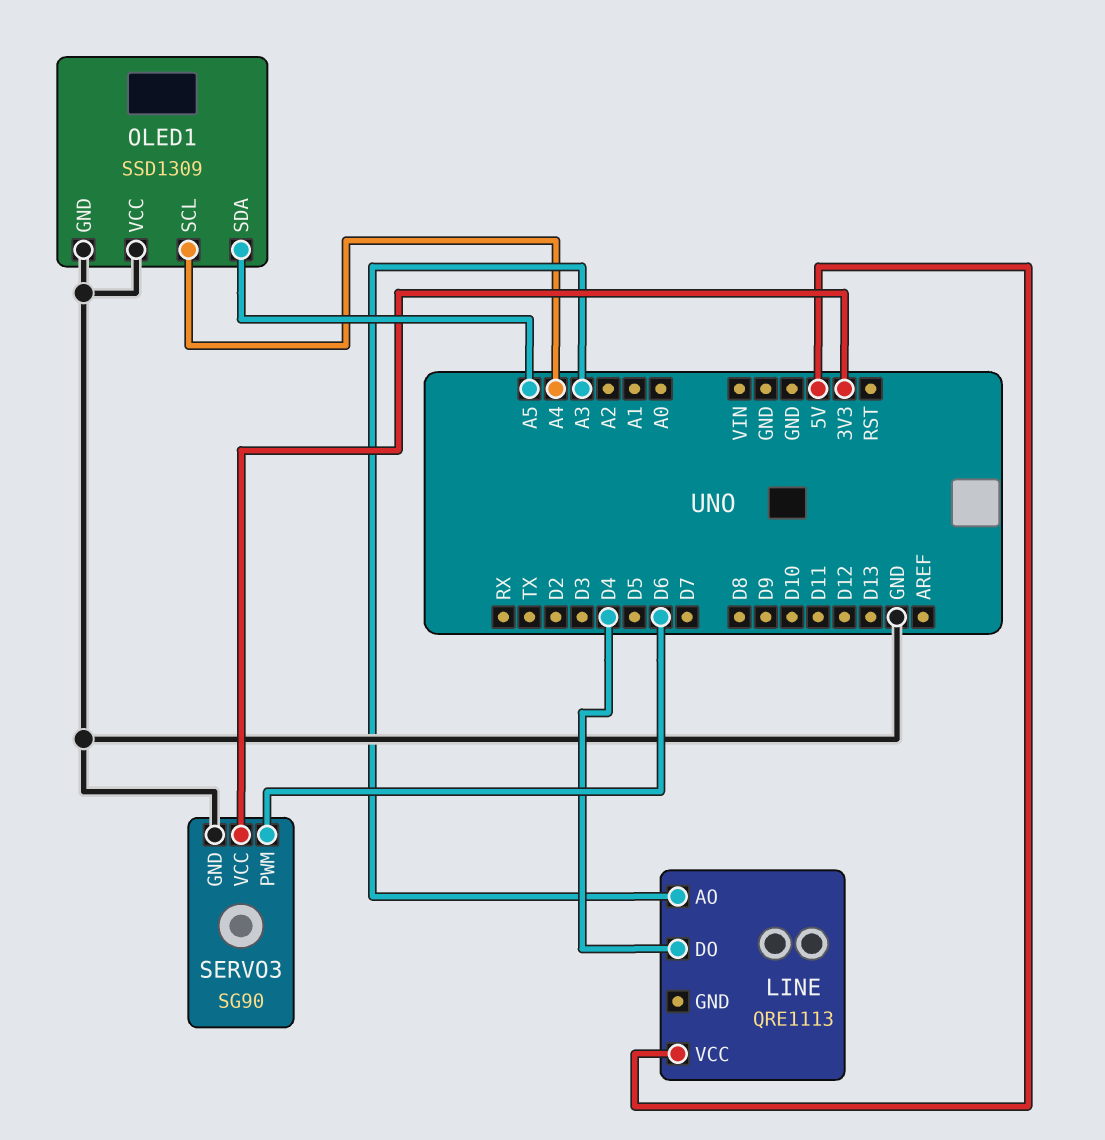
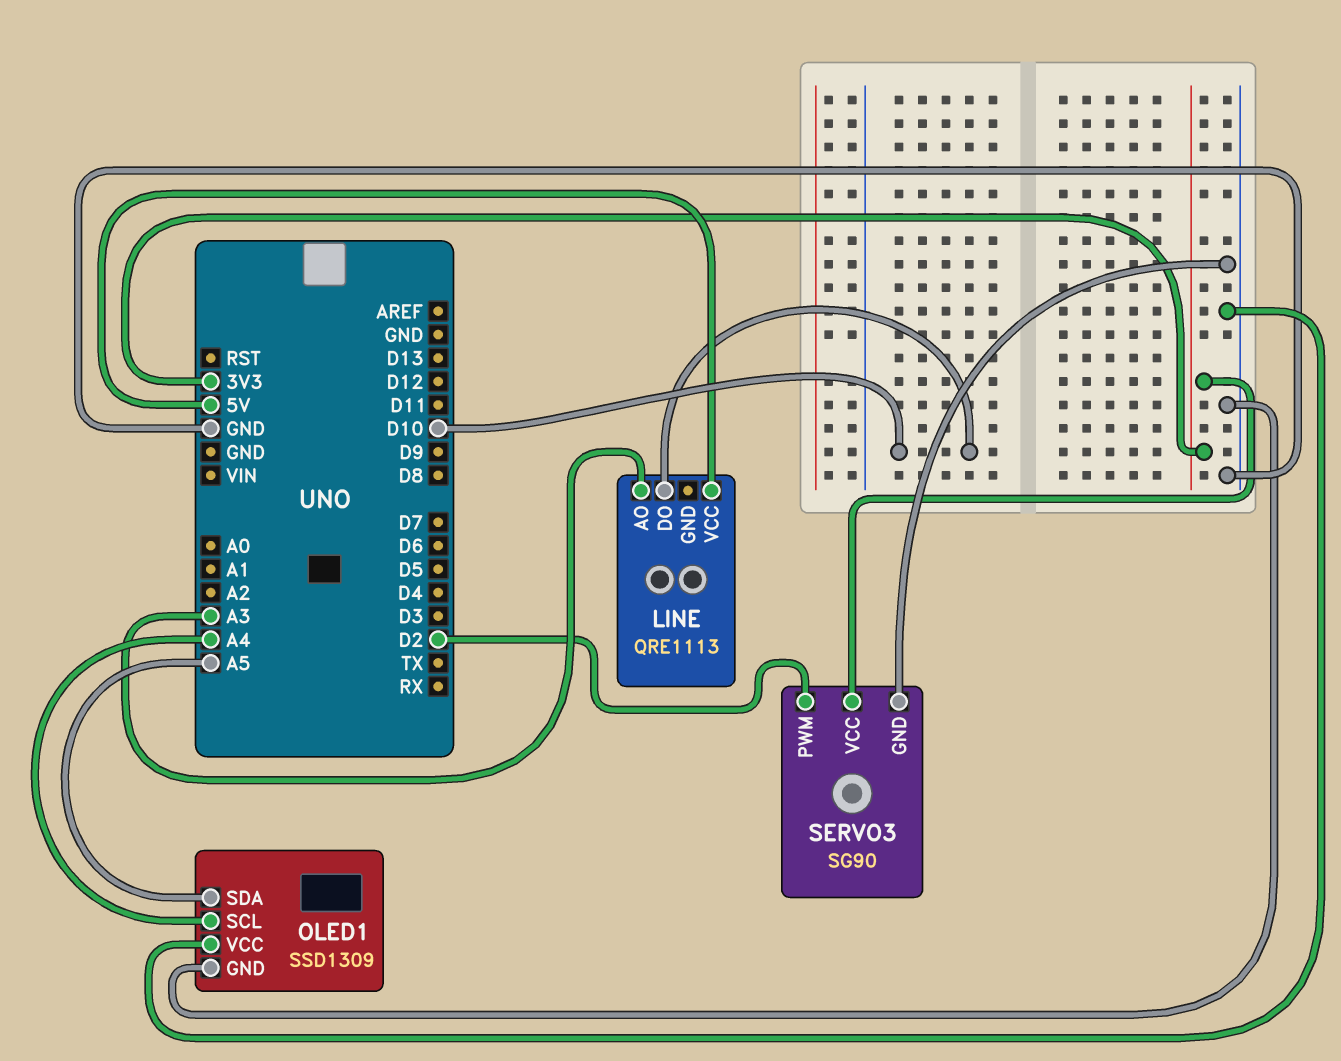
LINE pin DO: D4 -> D10
SERVO3 pin PWM: D6 -> D2

